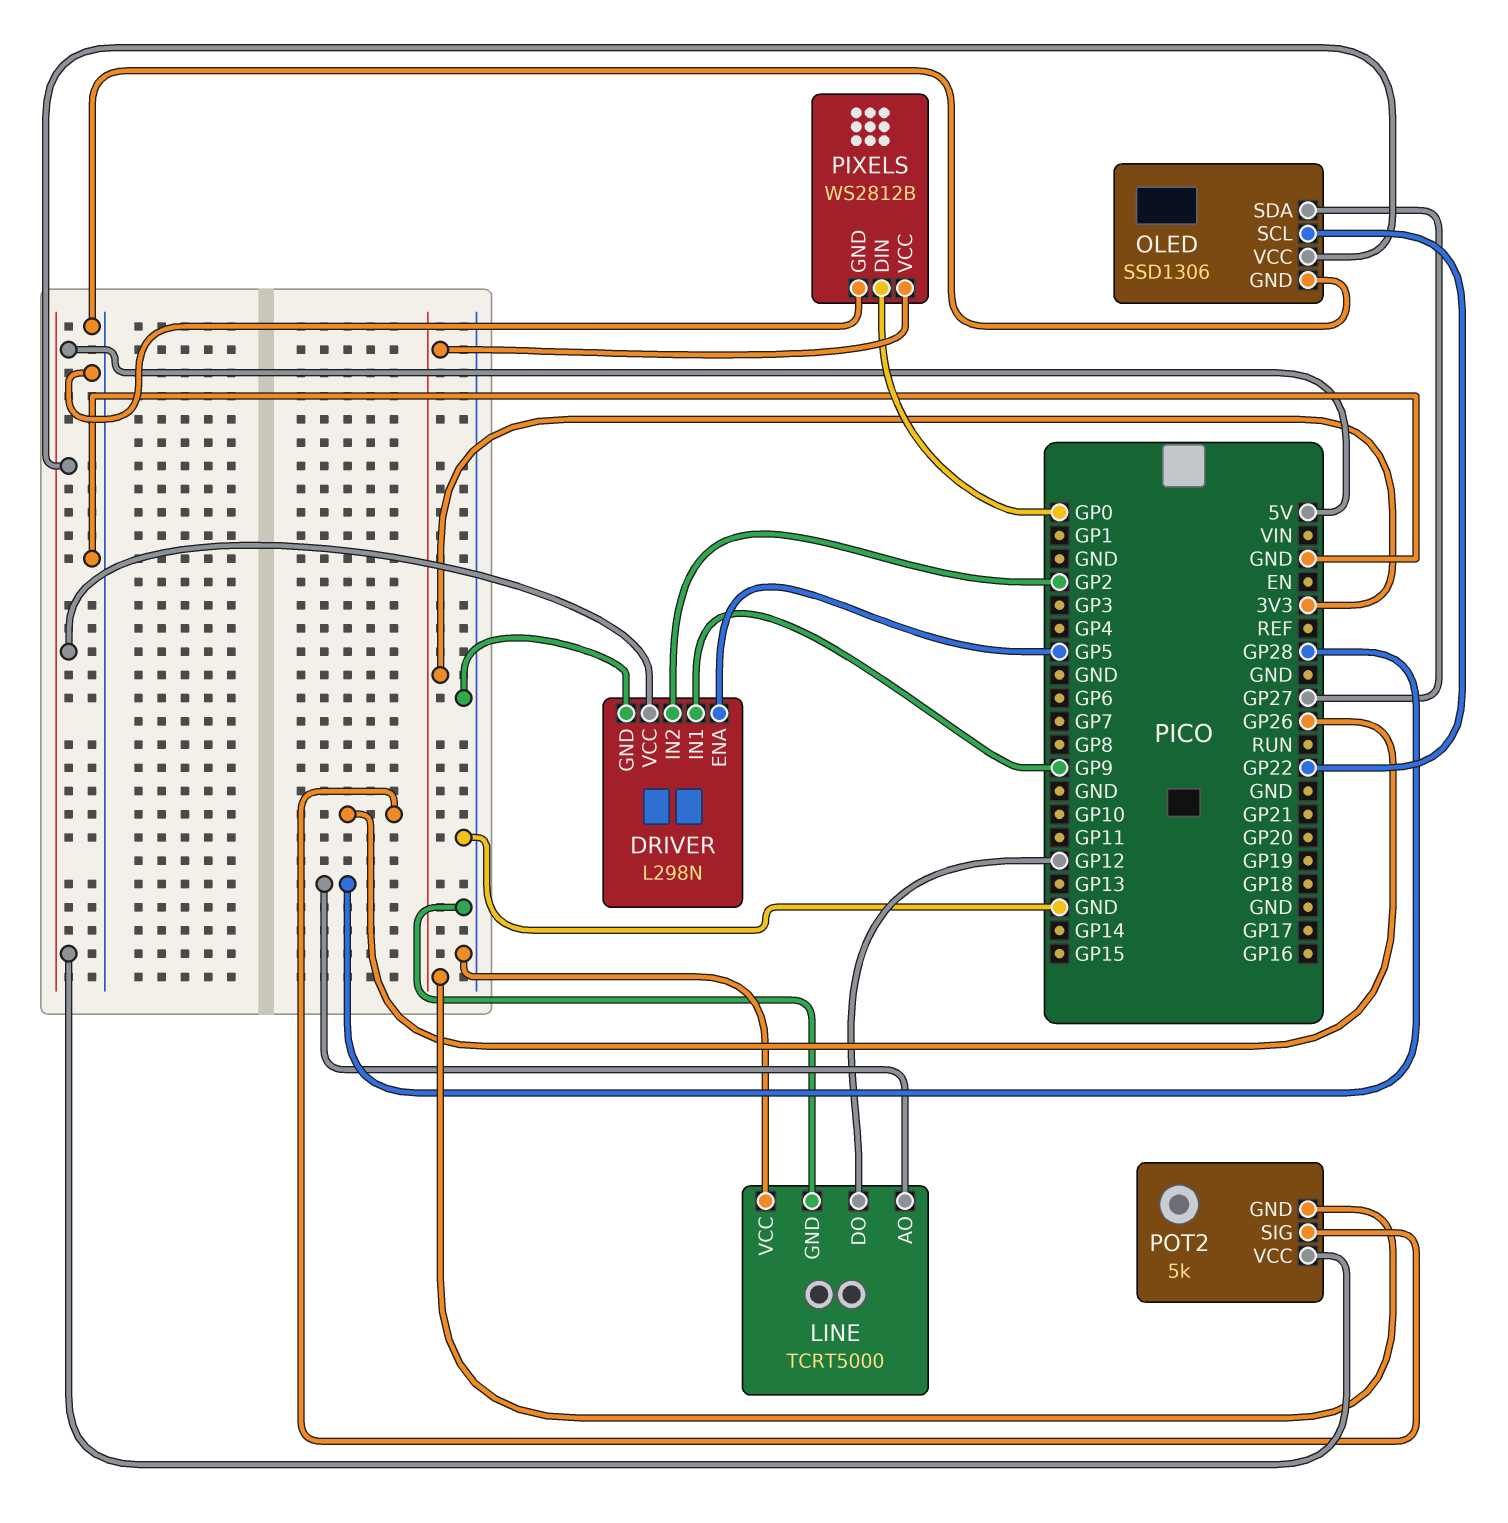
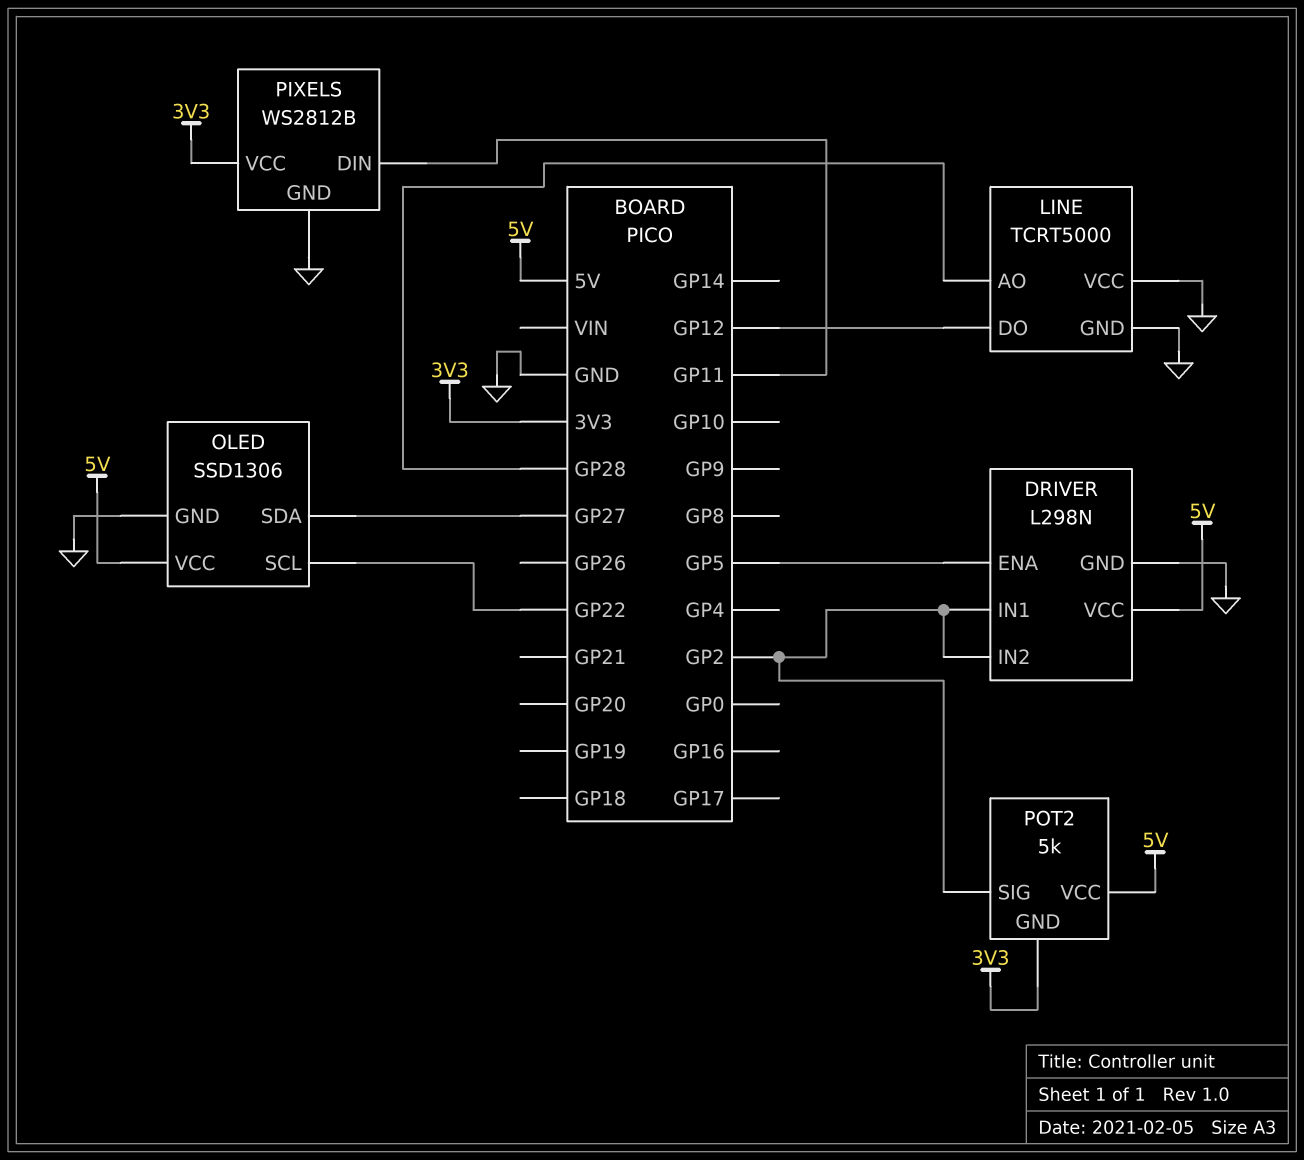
DRIVER pin IN1: GP9 -> GP2
PIXELS pin DIN: GP0 -> GP11
POT2 pin SIG: GP26 -> GP2

